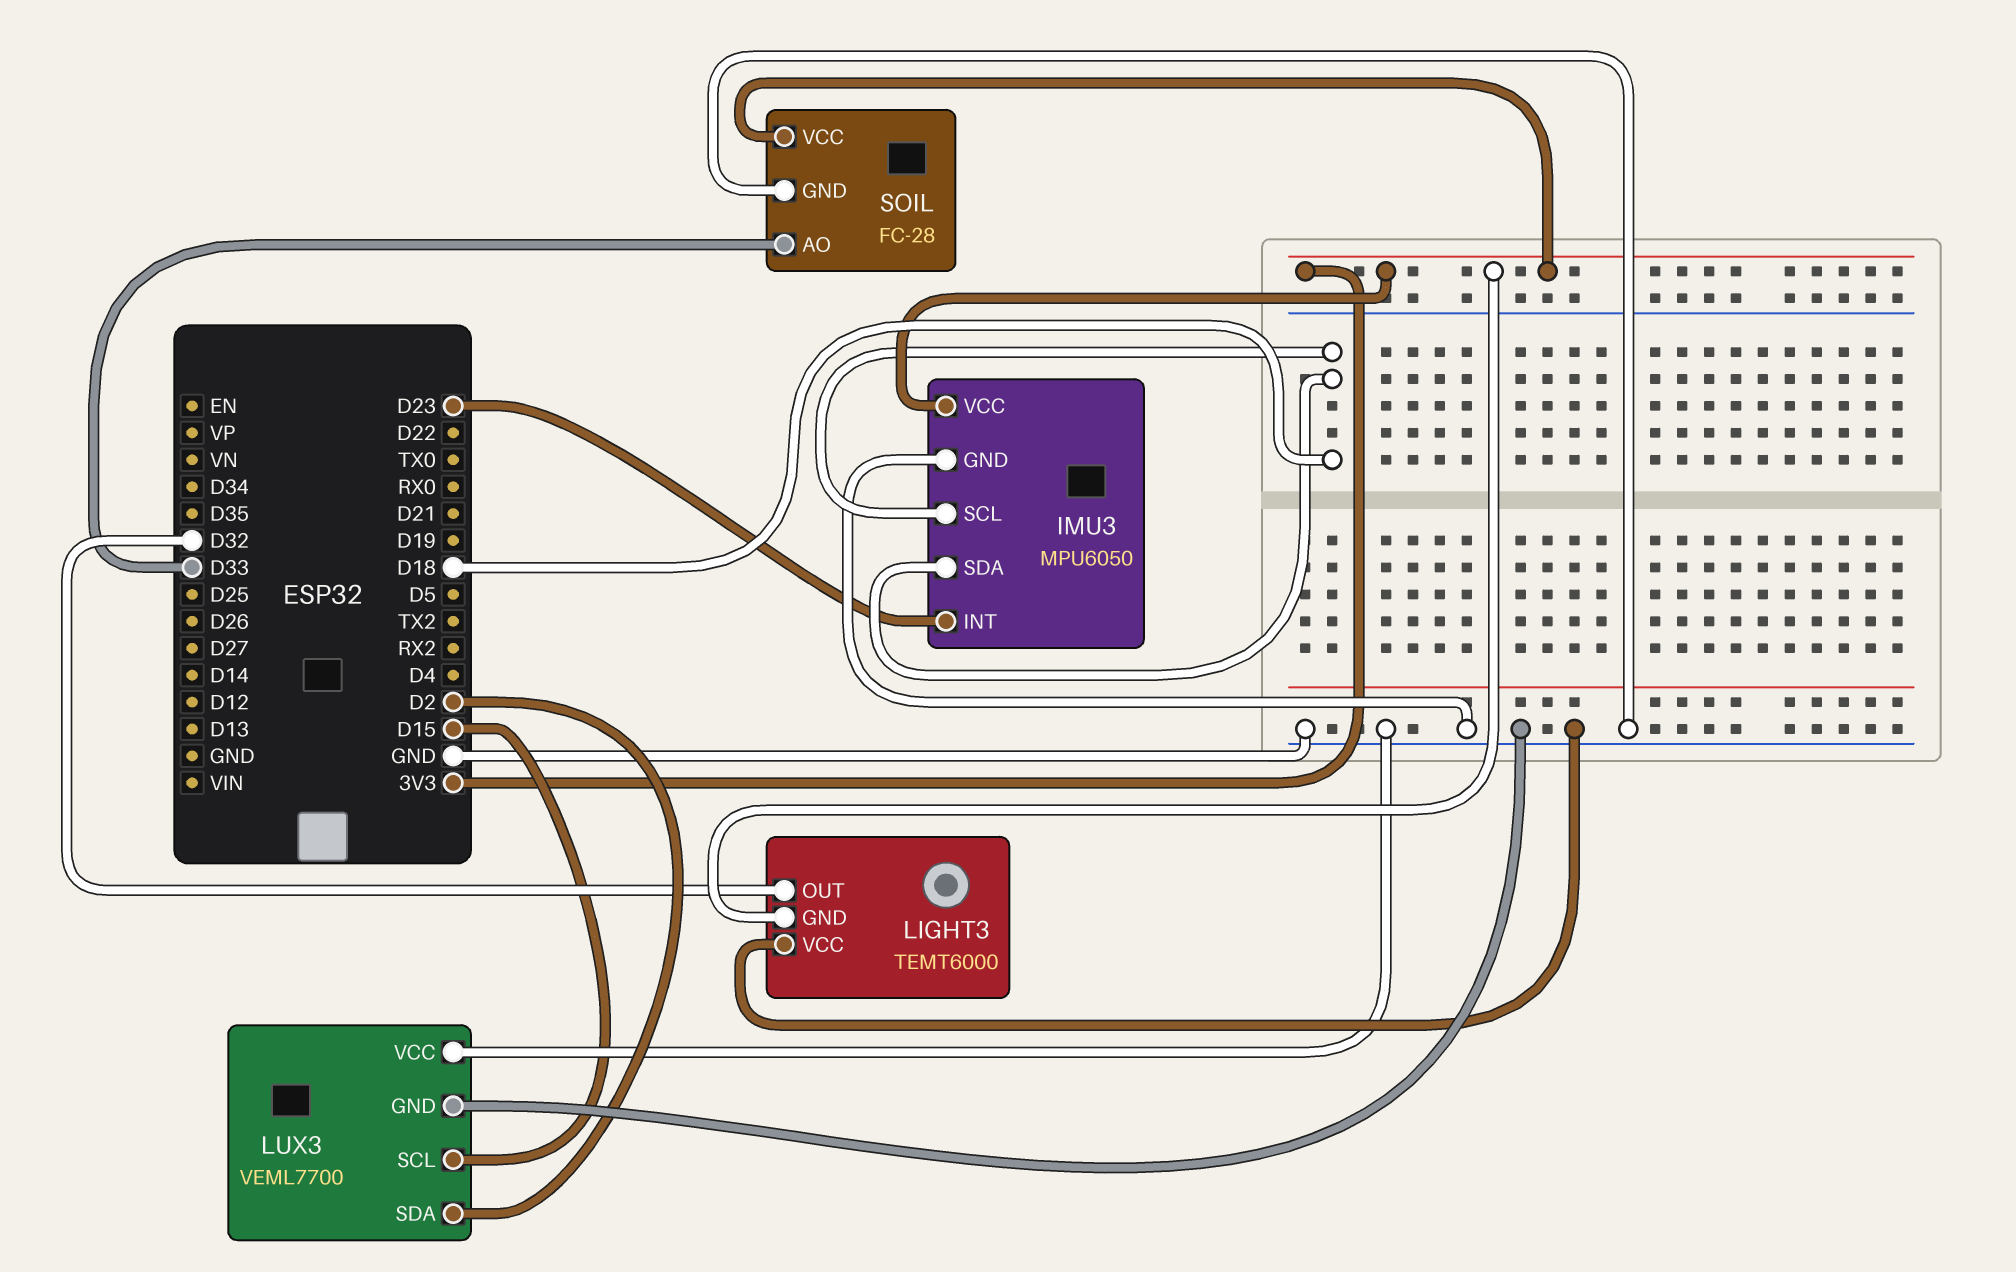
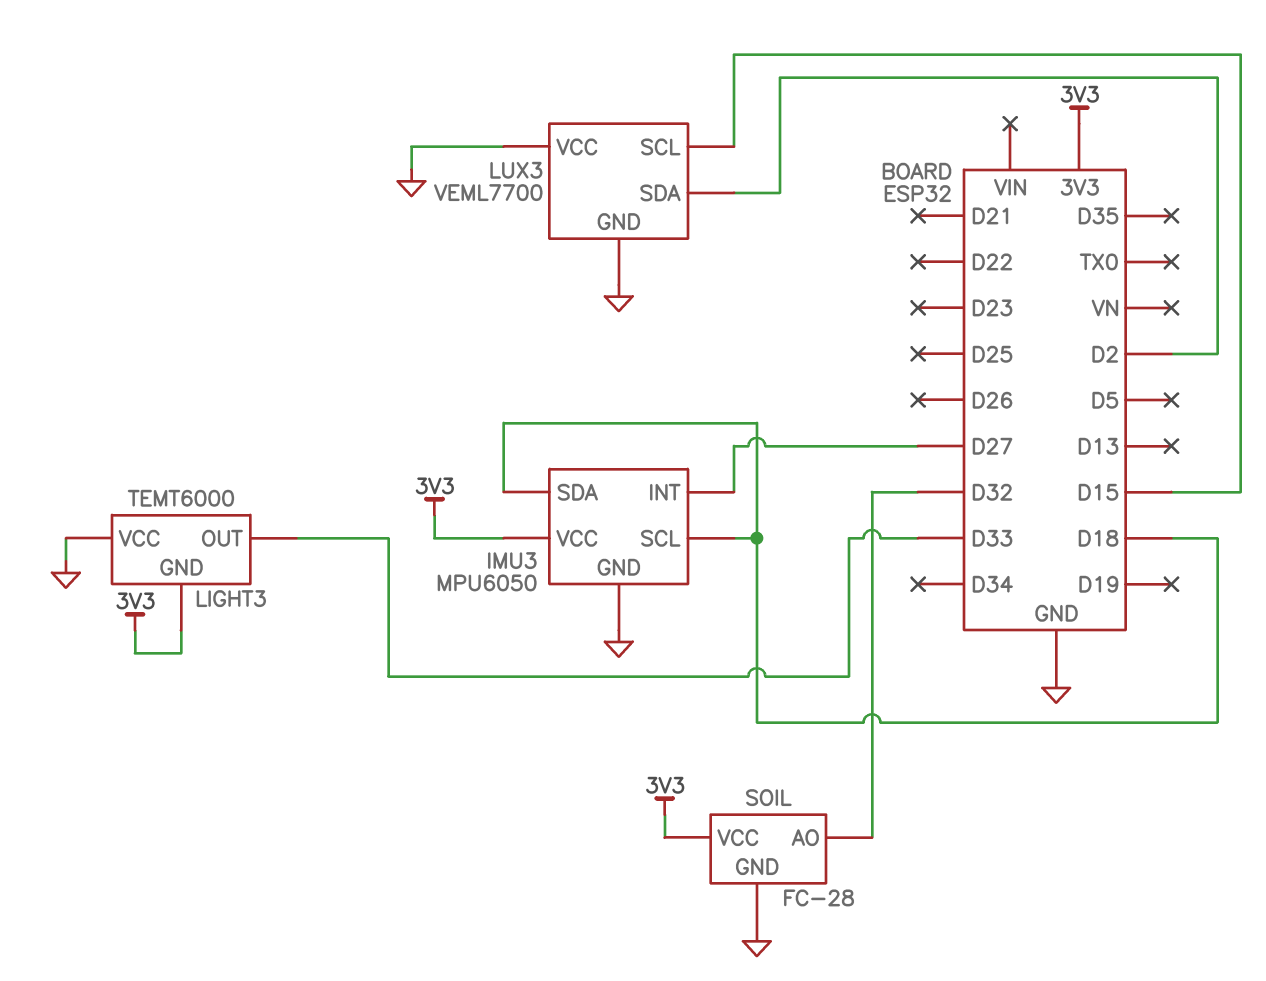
IMU3 pin INT: D23 -> D27
LIGHT3 pin OUT: D32 -> D33
SOIL pin AO: D33 -> D32

